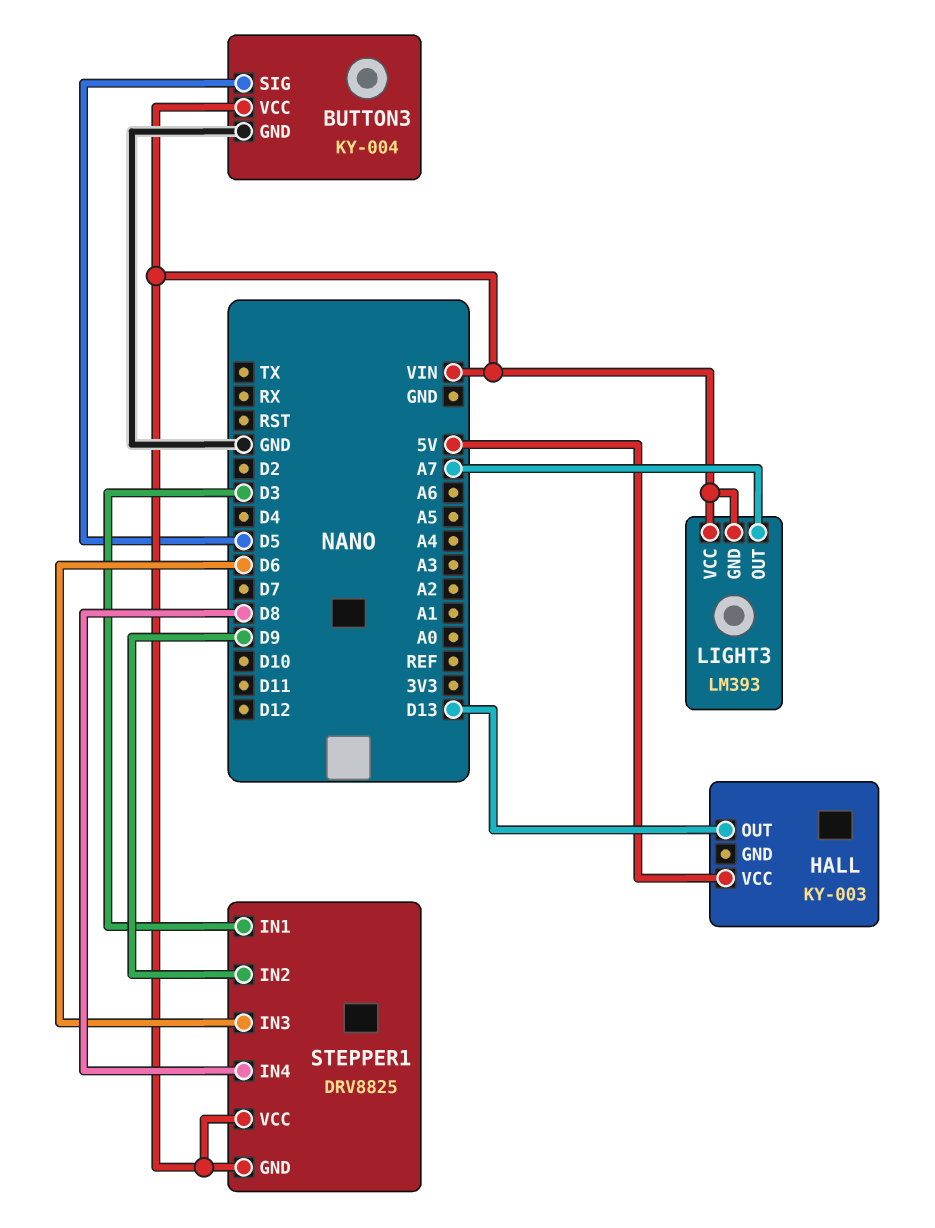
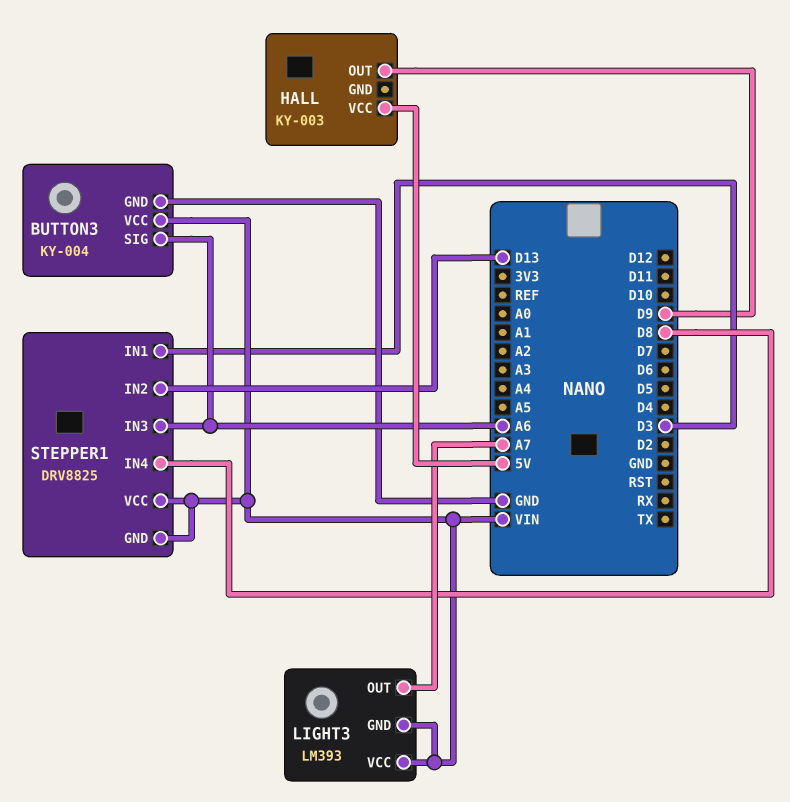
BUTTON3 pin SIG: D5 -> A6
HALL pin OUT: D13 -> D9
STEPPER1 pin IN2: D9 -> D13
STEPPER1 pin IN3: D6 -> A6

